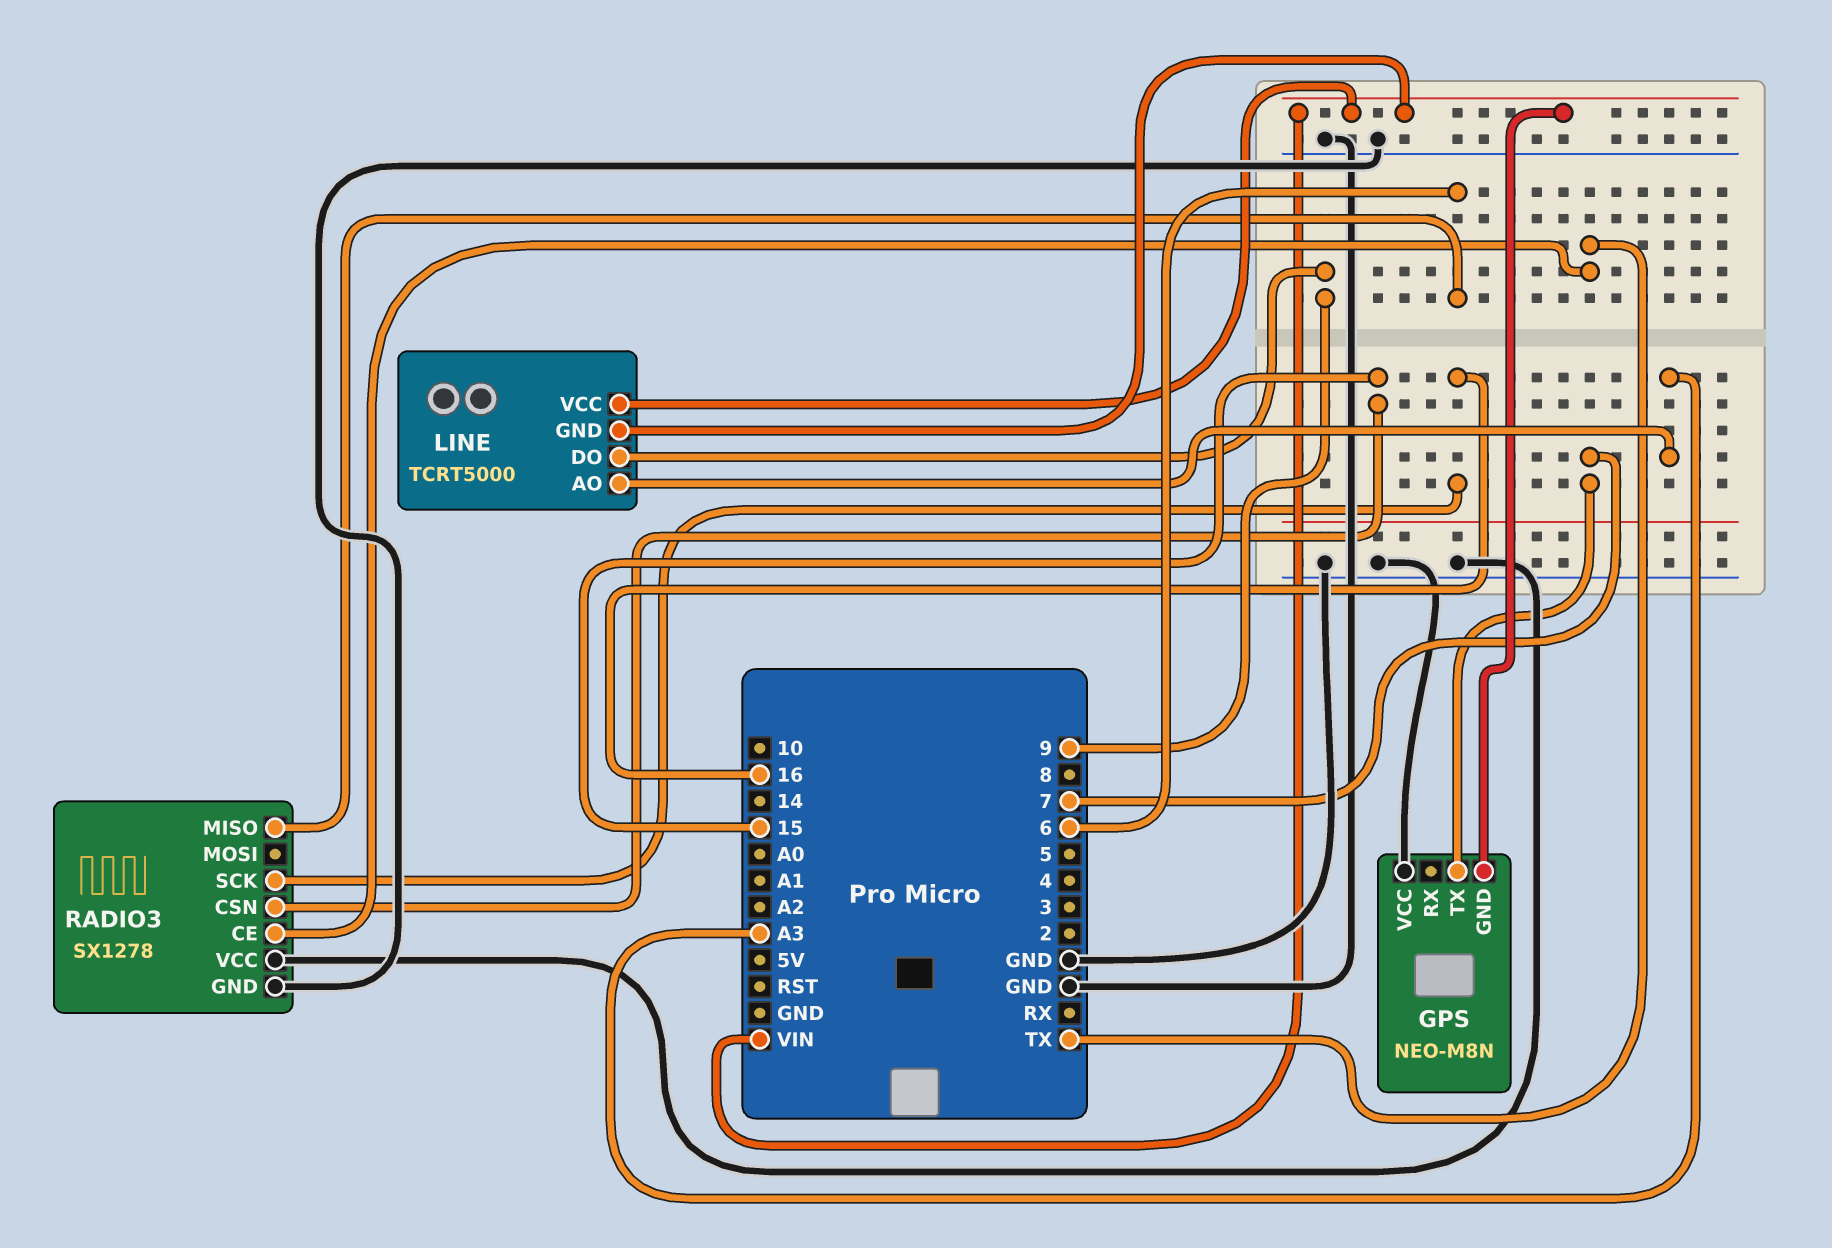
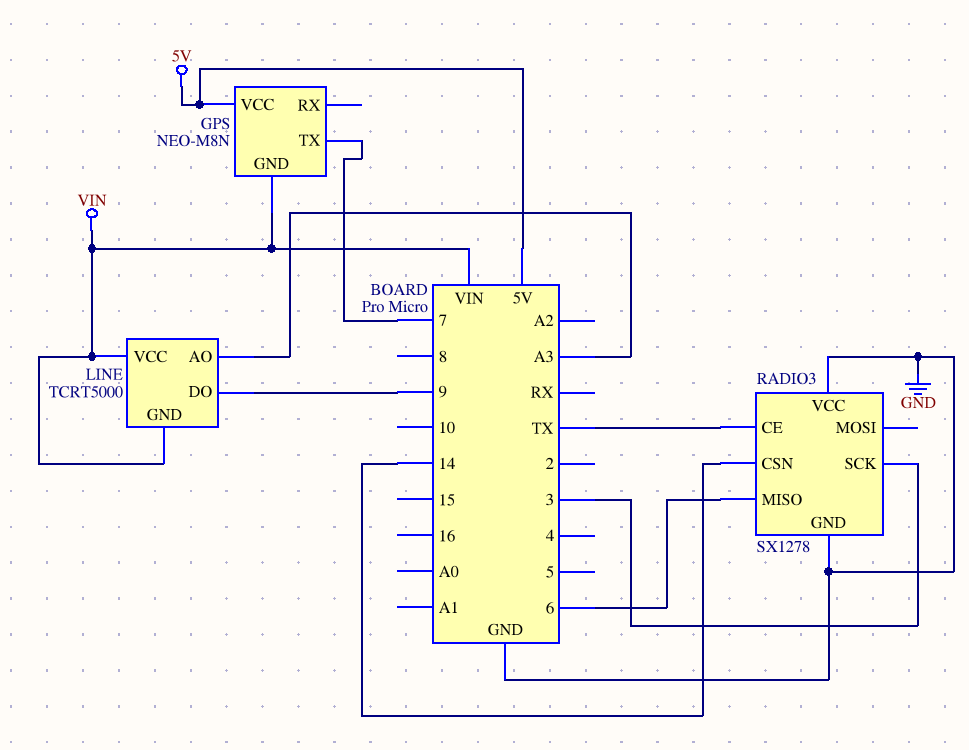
GPS pin VCC: GND -> 5V
RADIO3 pin CSN: 15 -> 14
RADIO3 pin SCK: 16 -> 3

